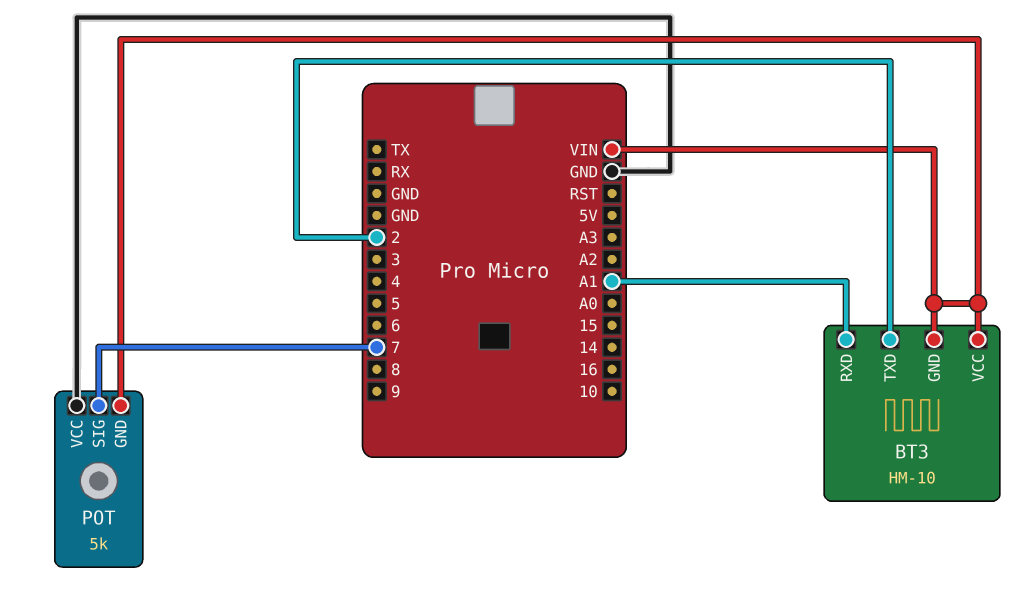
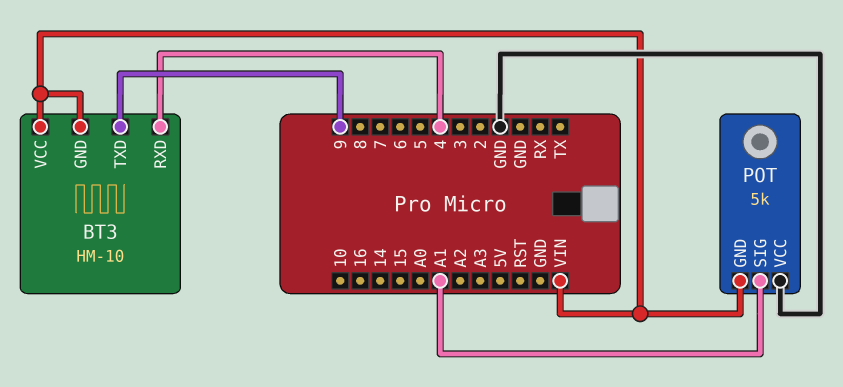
BT3 pin RXD: A1 -> 4
BT3 pin TXD: 2 -> 9
POT pin SIG: 7 -> A1

